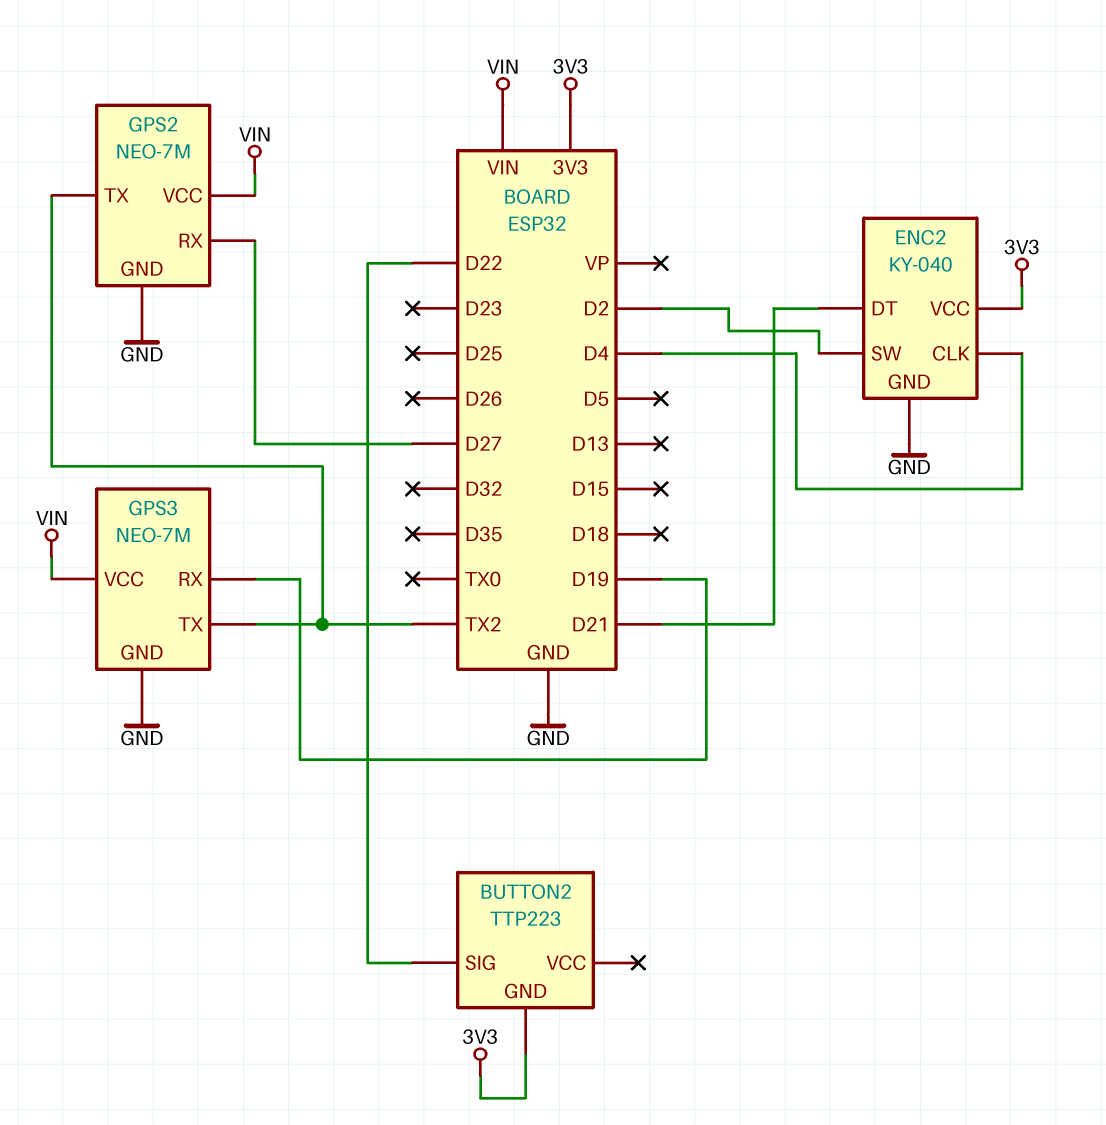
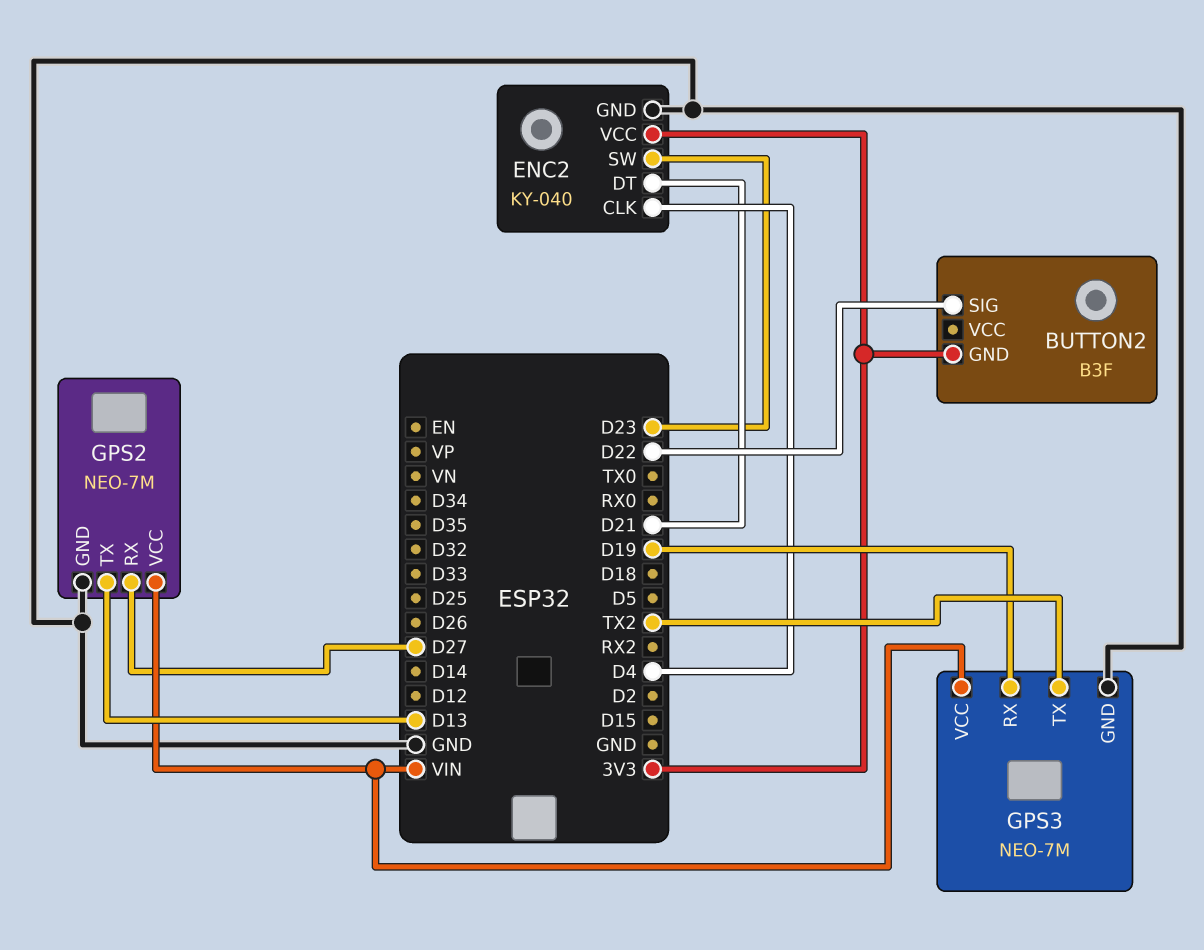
BUTTON2: TTP223 -> B3F
ENC2 pin SW: D2 -> D23
GPS2 pin TX: TX2 -> D13

